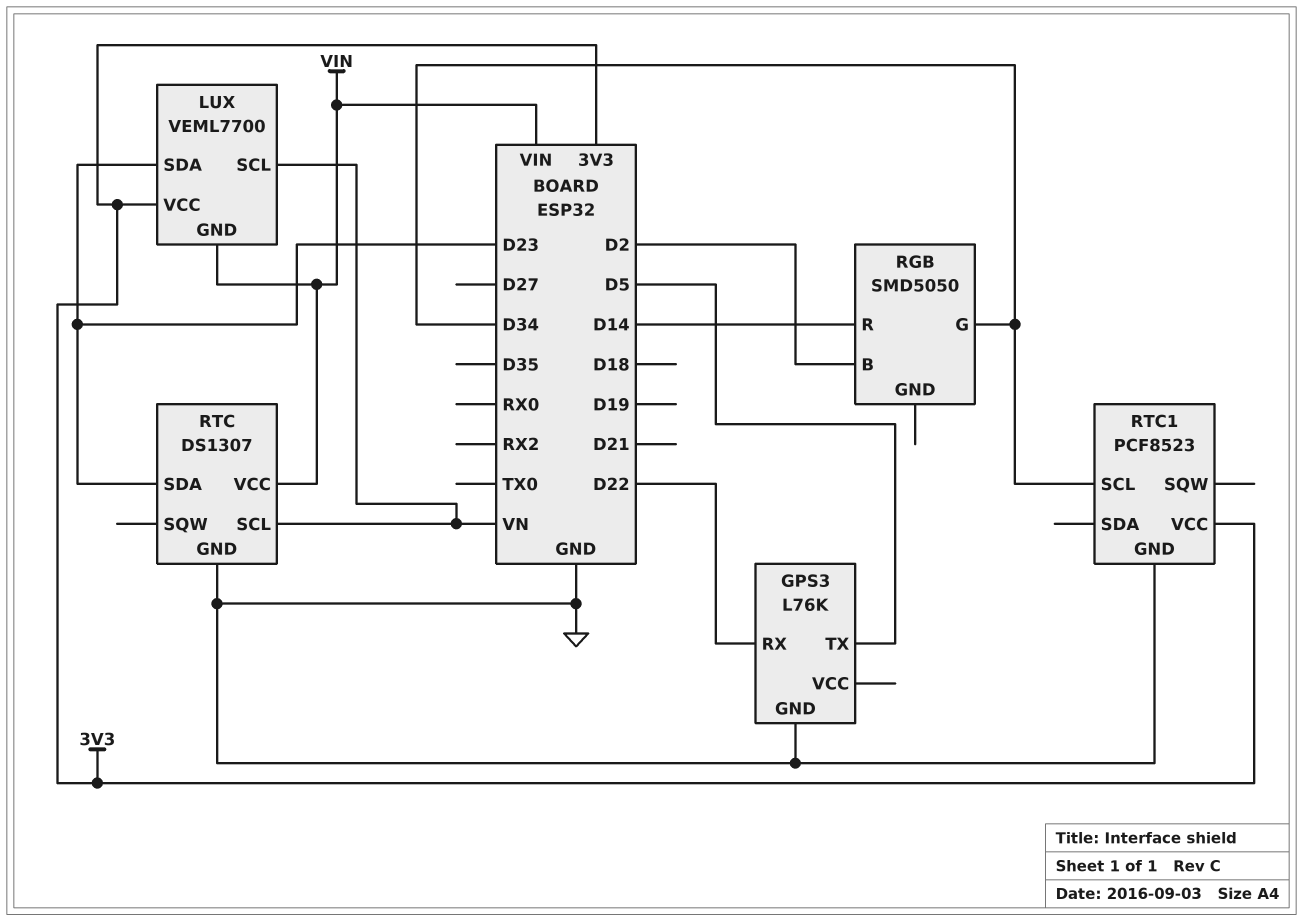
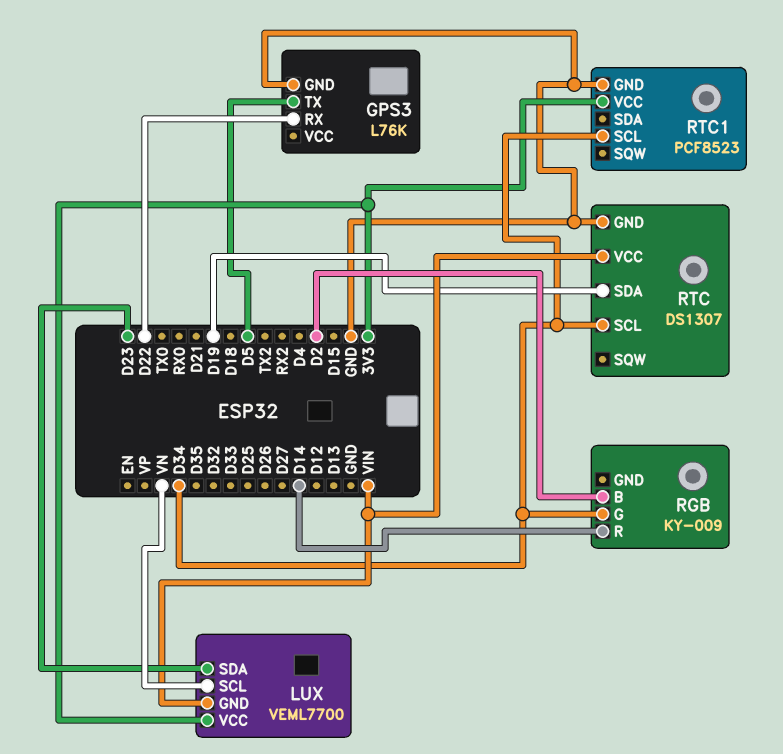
RGB: SMD5050 -> KY-009
RTC pin SCL: VN -> D34
RTC pin SDA: D23 -> D19

